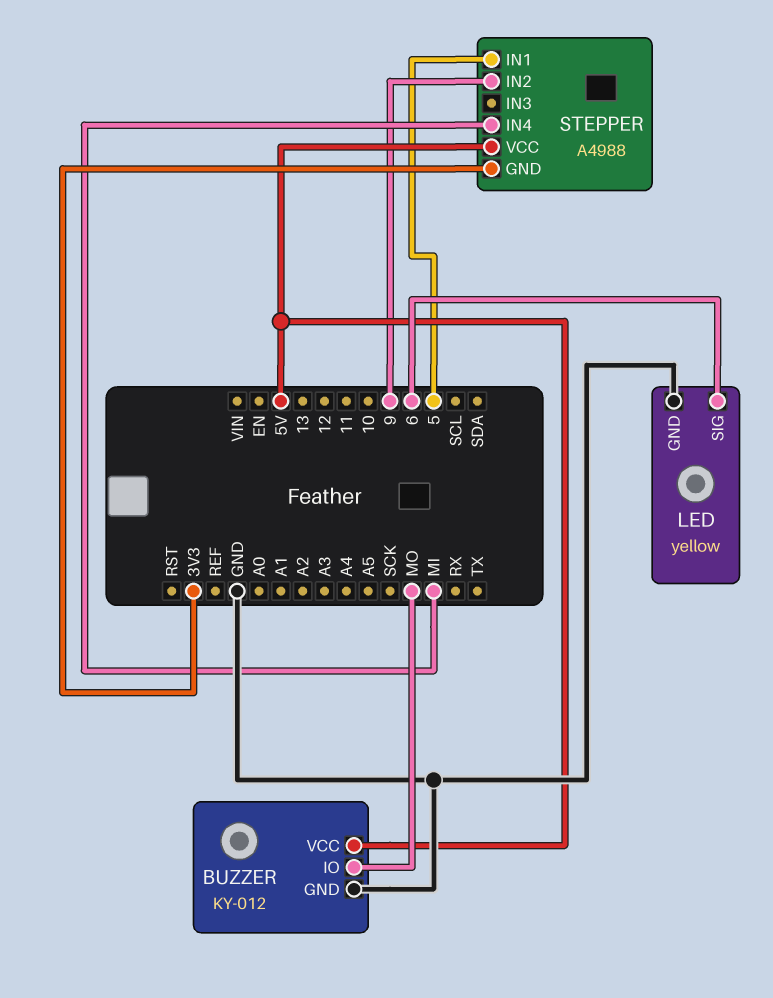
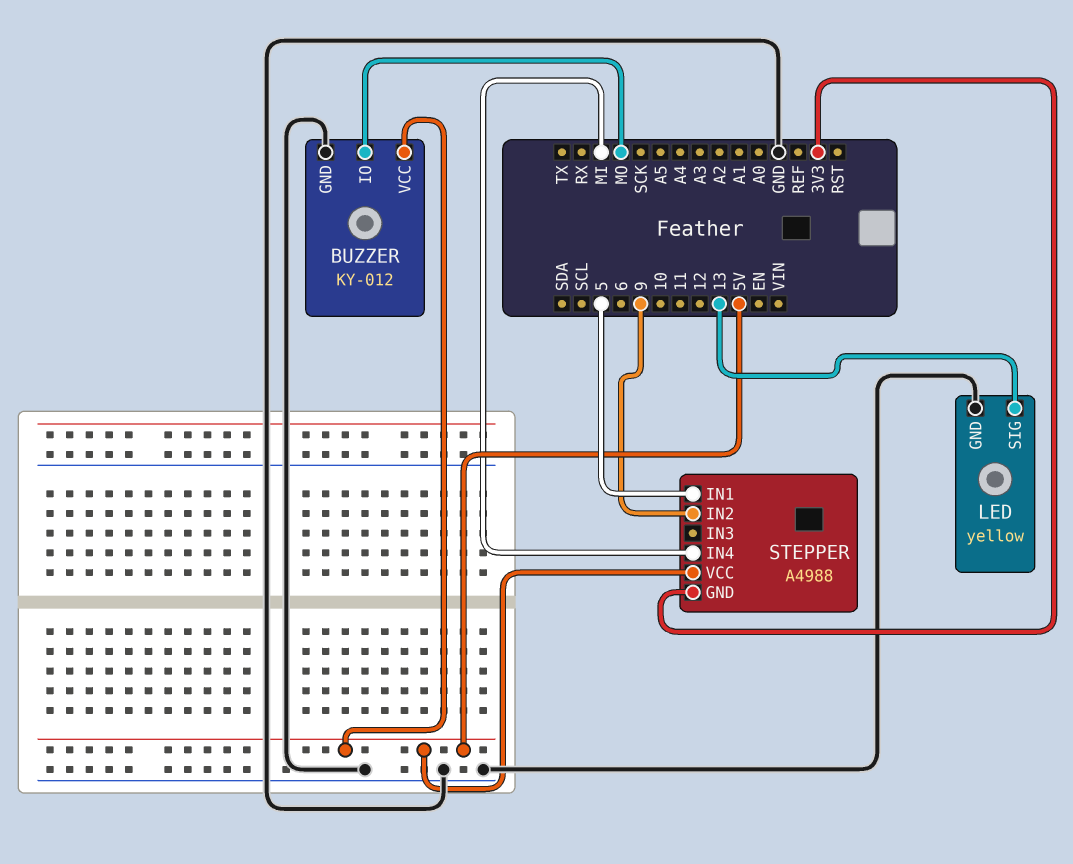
LED pin SIG: 6 -> 13

